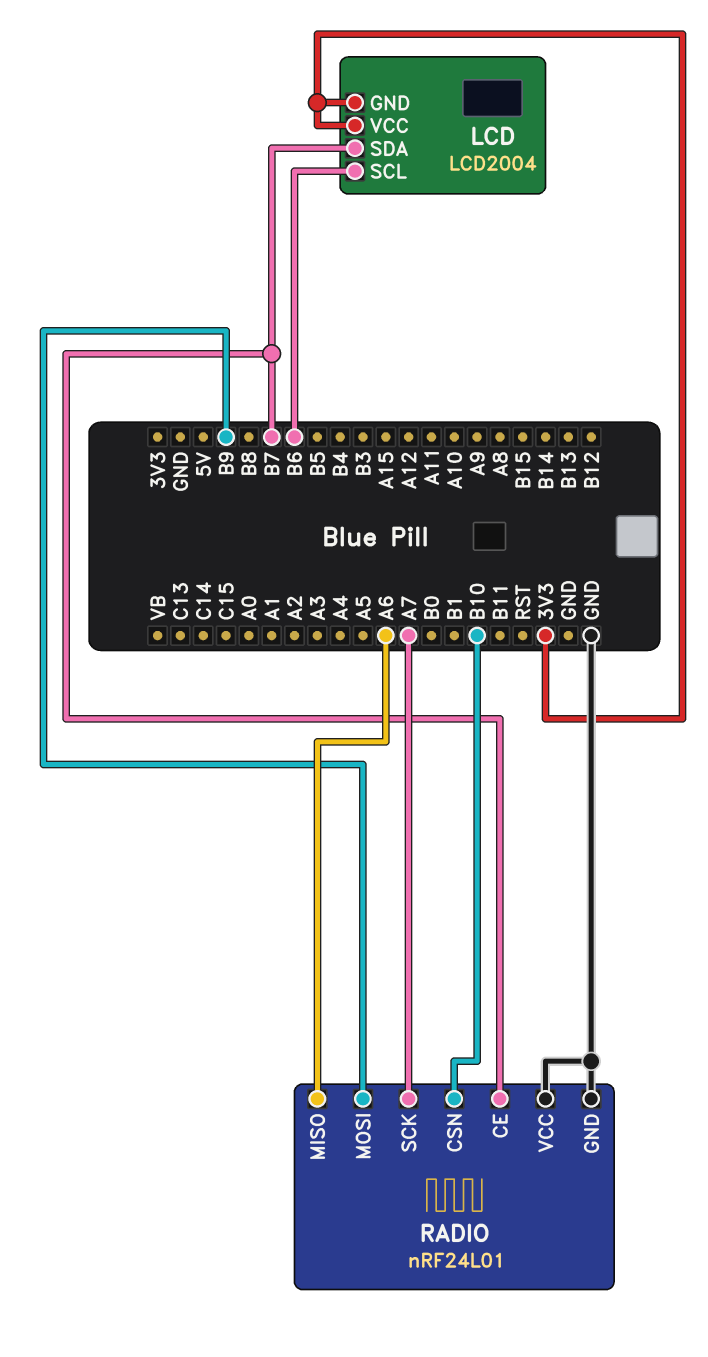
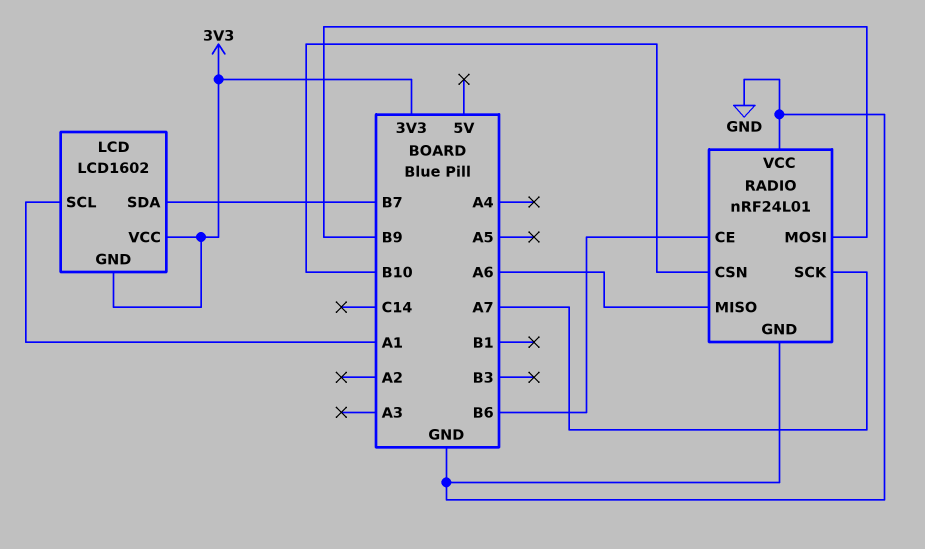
LCD: LCD2004 -> LCD1602
LCD pin SCL: B6 -> A1
RADIO pin CE: B7 -> B6

